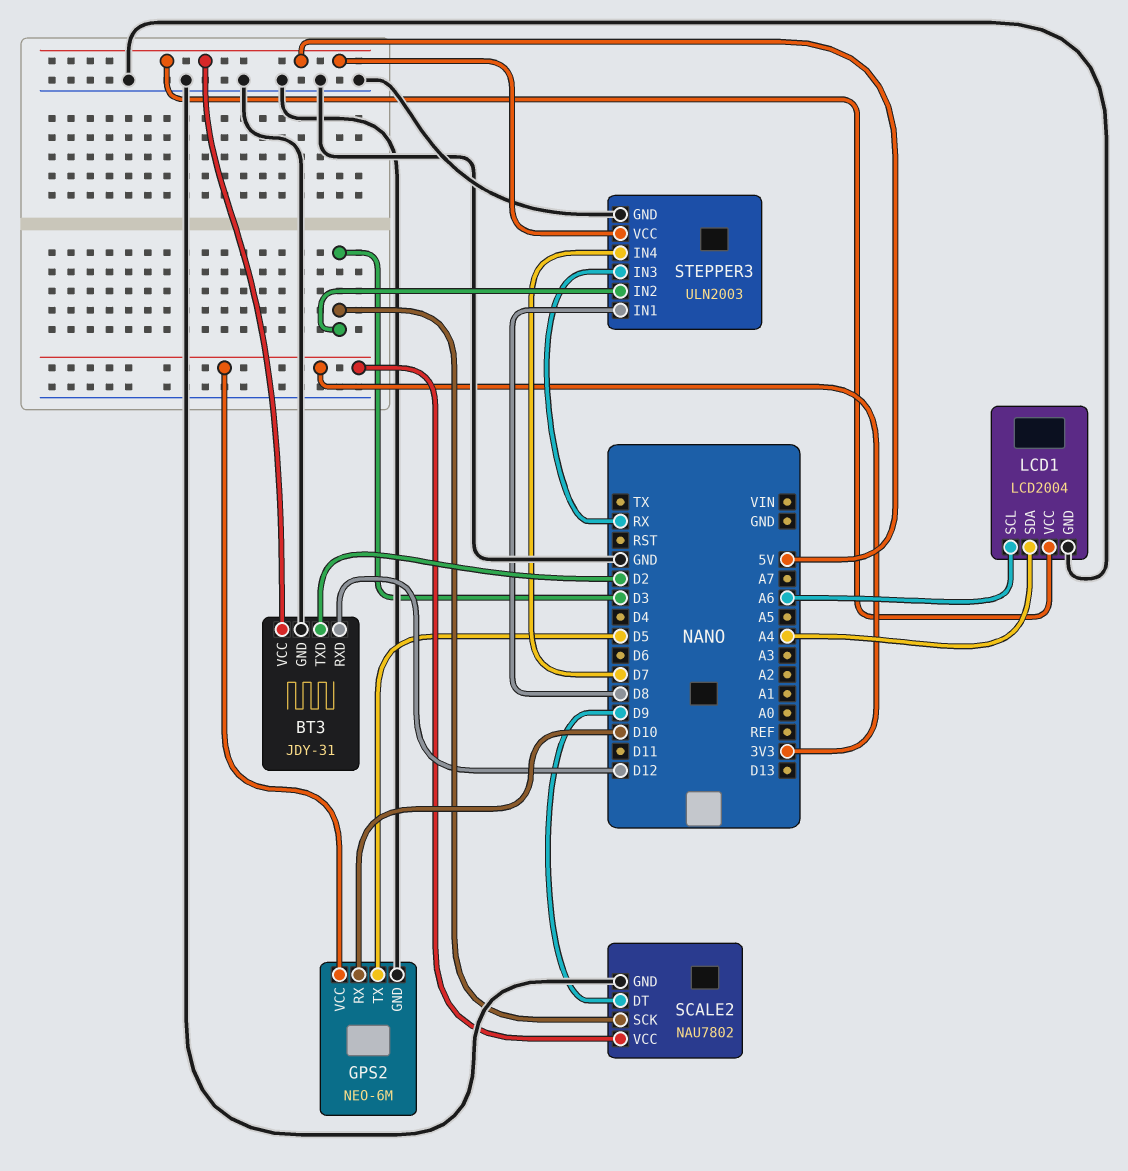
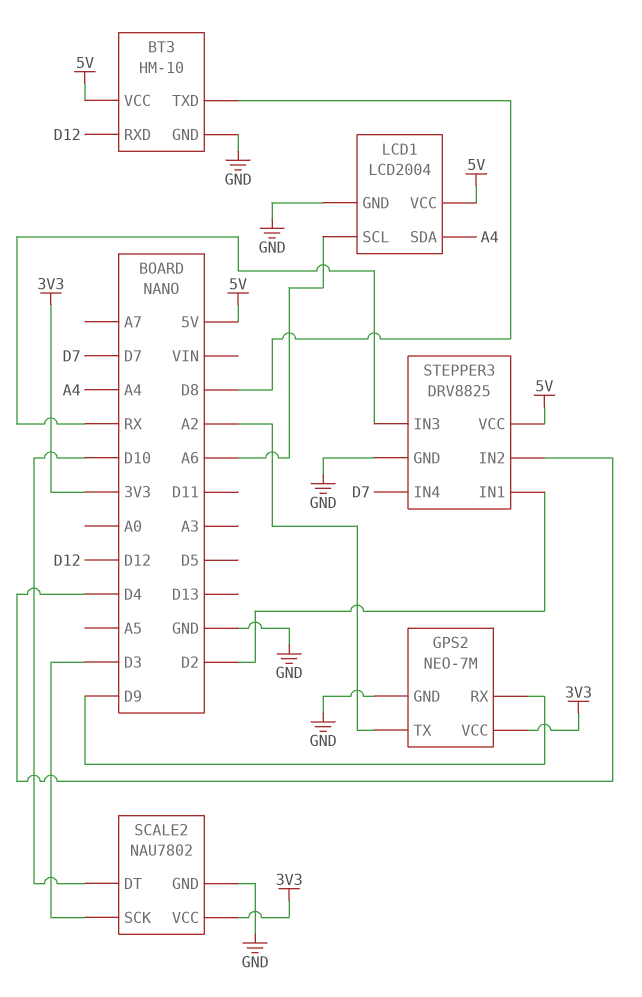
BT3: JDY-31 -> HM-10
BT3 pin TXD: D2 -> D8
GPS2: NEO-6M -> NEO-7M
GPS2 pin RX: D10 -> D9
GPS2 pin TX: D5 -> A2
SCALE2 pin DT: D9 -> D10
STEPPER3: ULN2003 -> DRV8825
STEPPER3 pin IN1: D8 -> D2
STEPPER3 pin IN2: D3 -> D4

